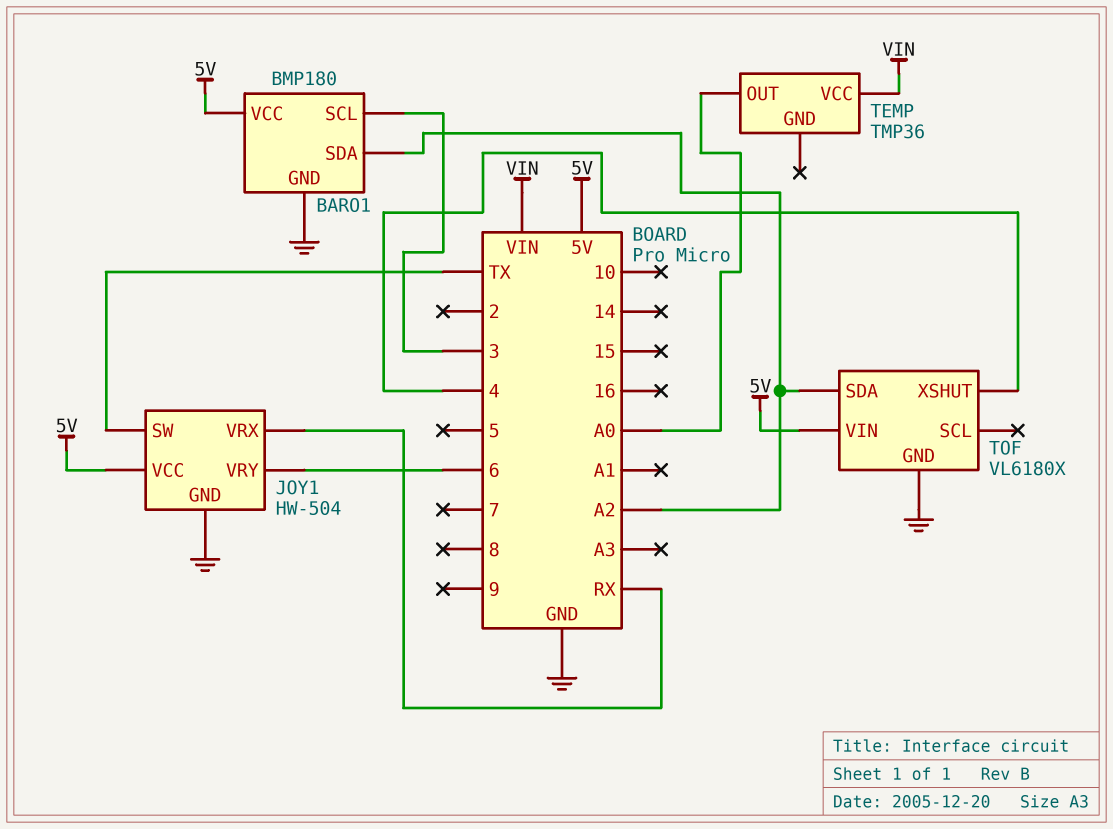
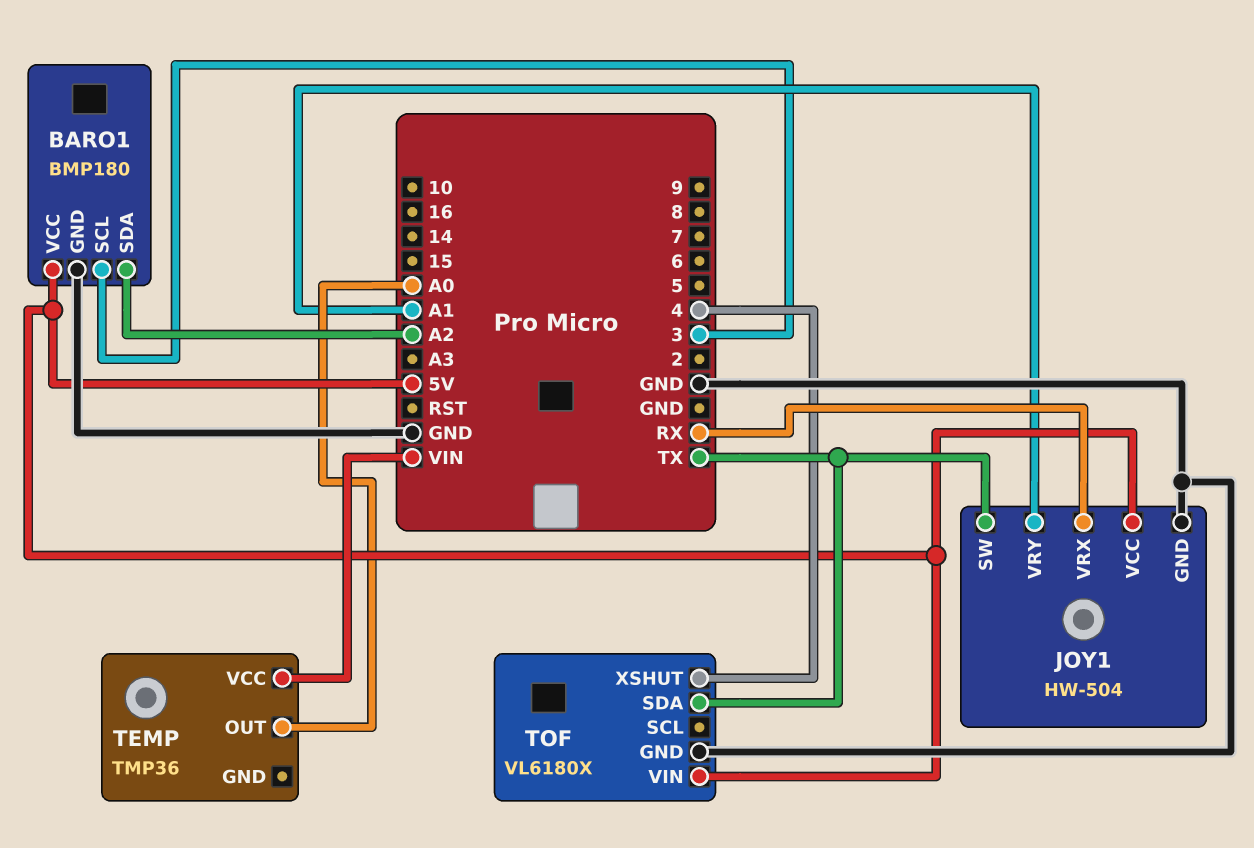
JOY1 pin VRY: 6 -> A1
TOF pin SDA: A2 -> TX

